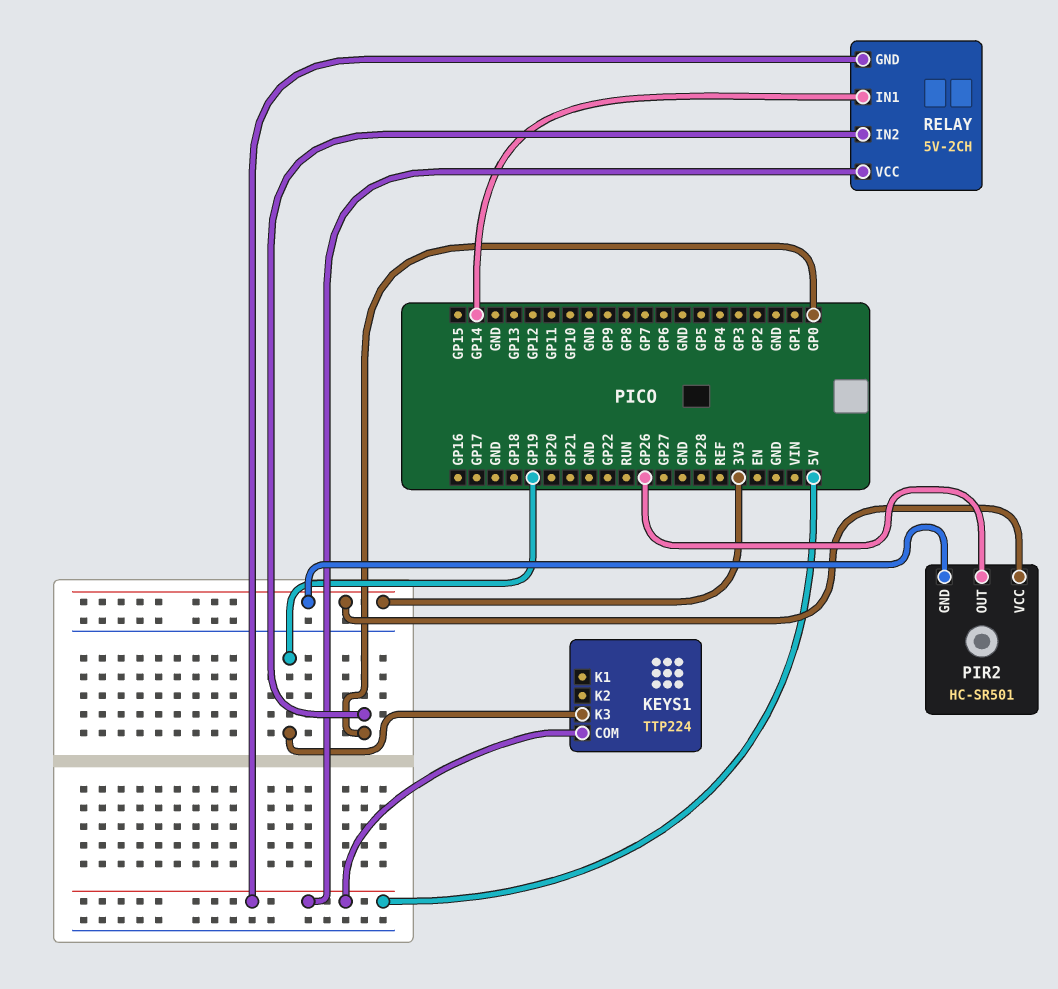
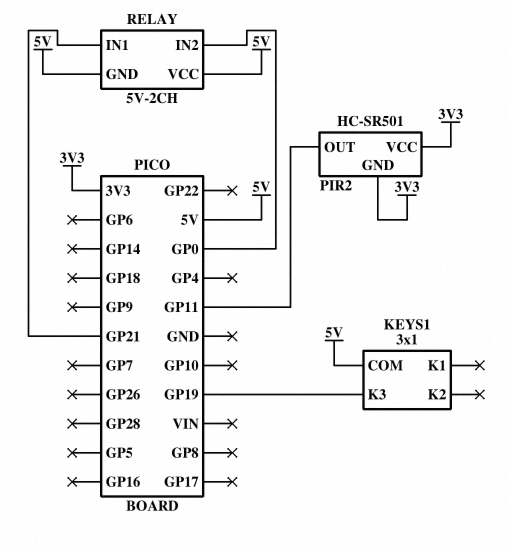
KEYS1: TTP224 -> 3x1
PIR2 pin OUT: GP26 -> GP11
RELAY pin IN1: GP14 -> GP21

